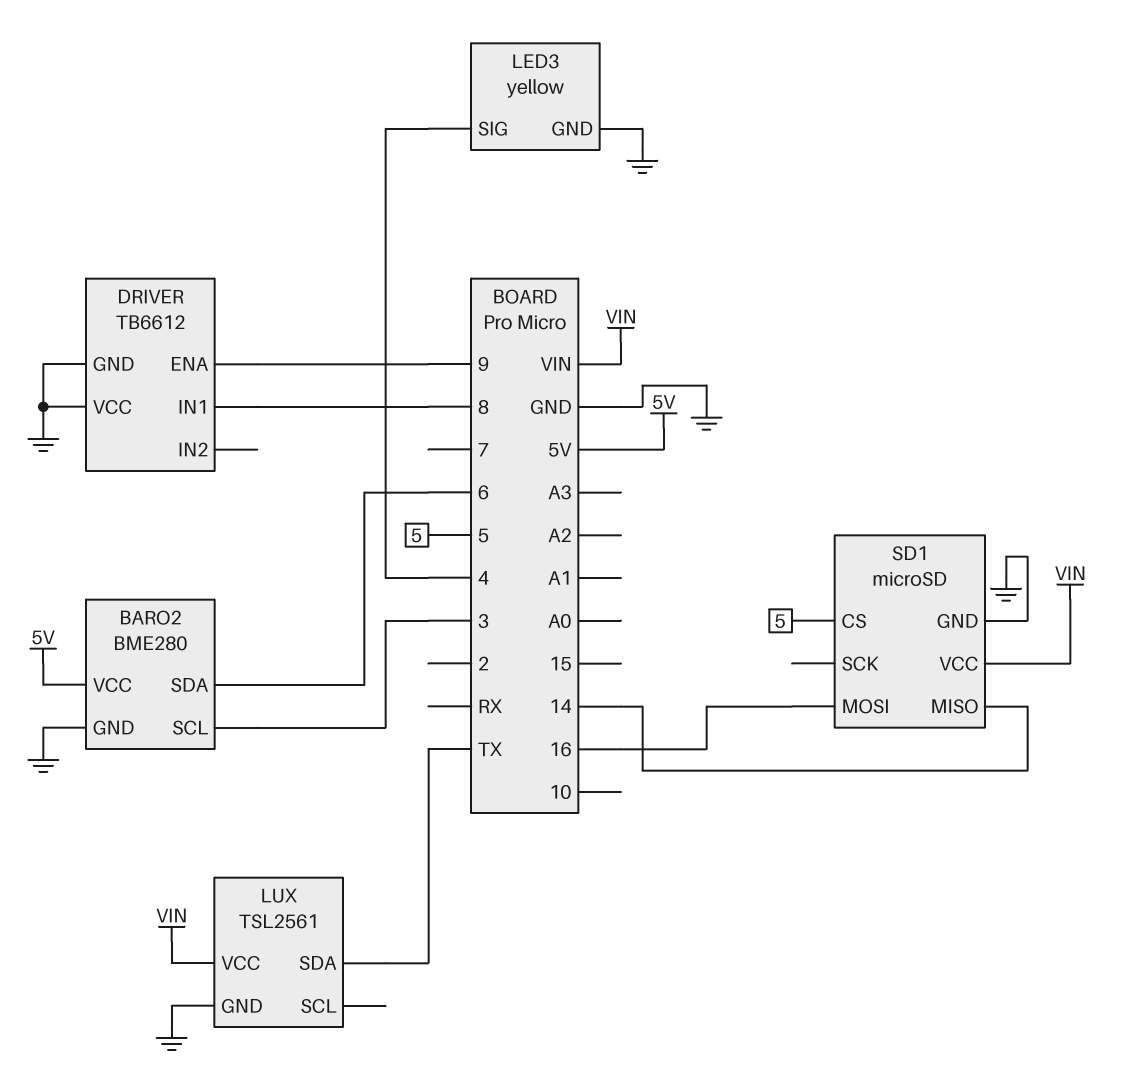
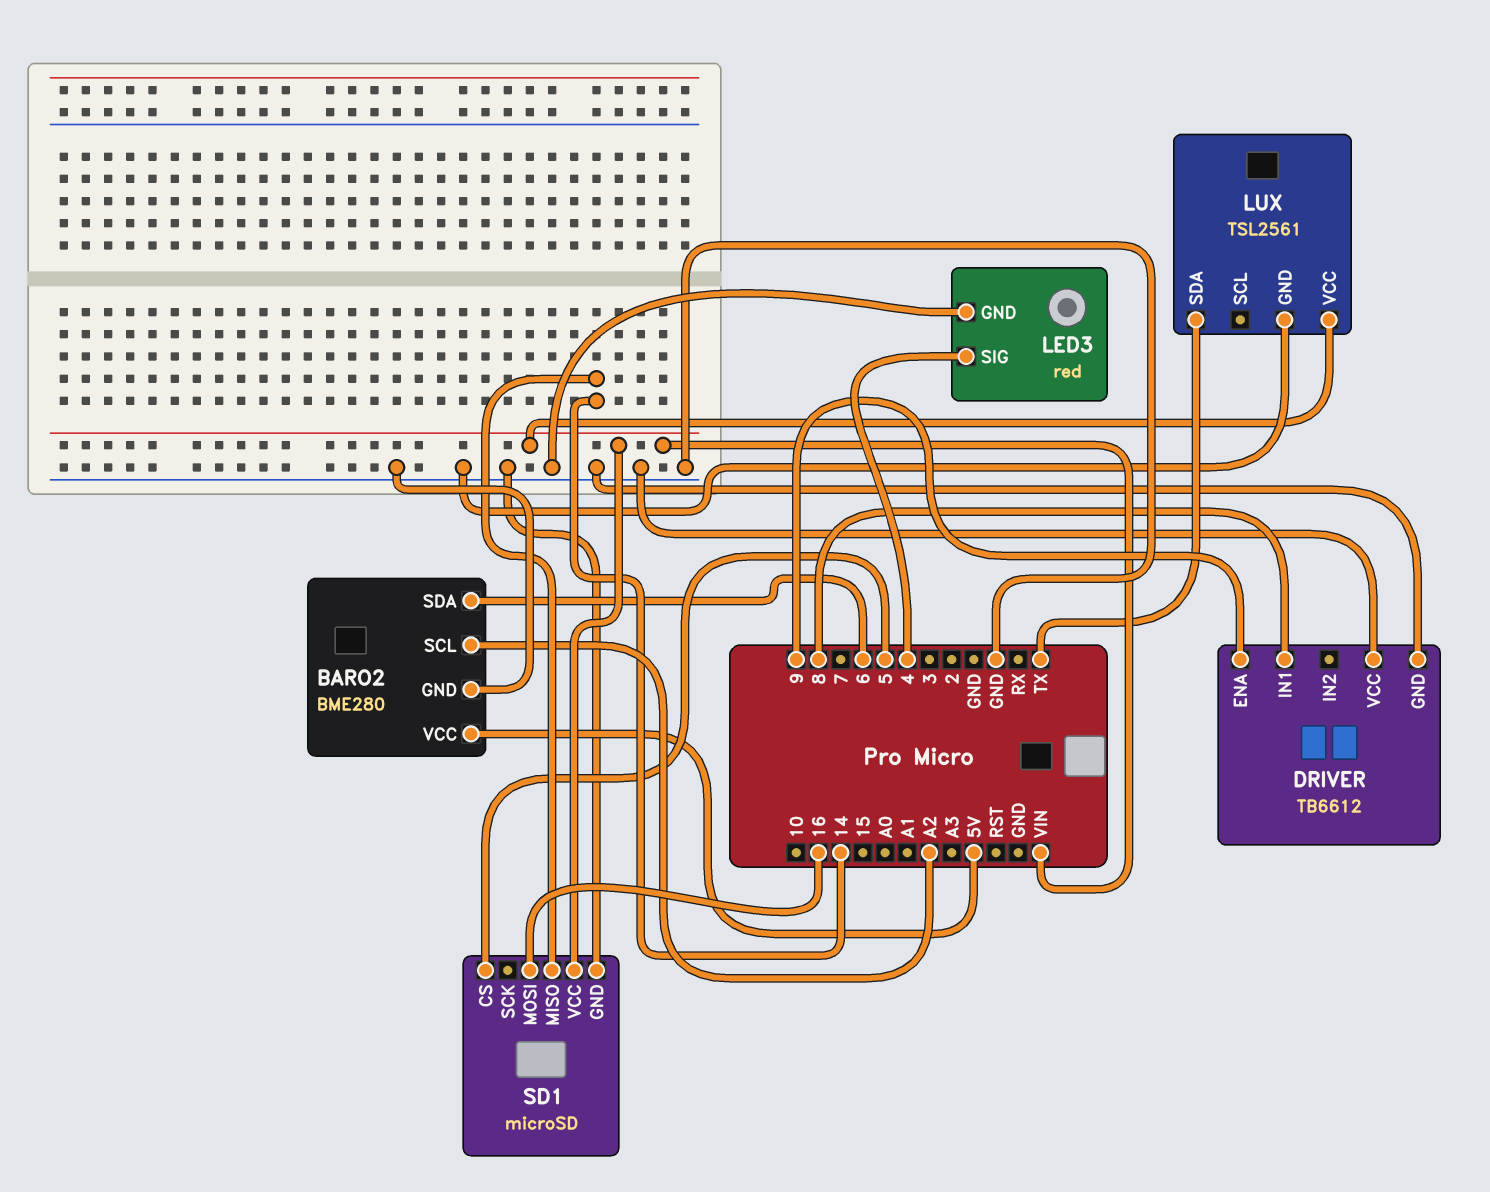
BARO2 pin SCL: 3 -> A2
LED3: yellow -> red

